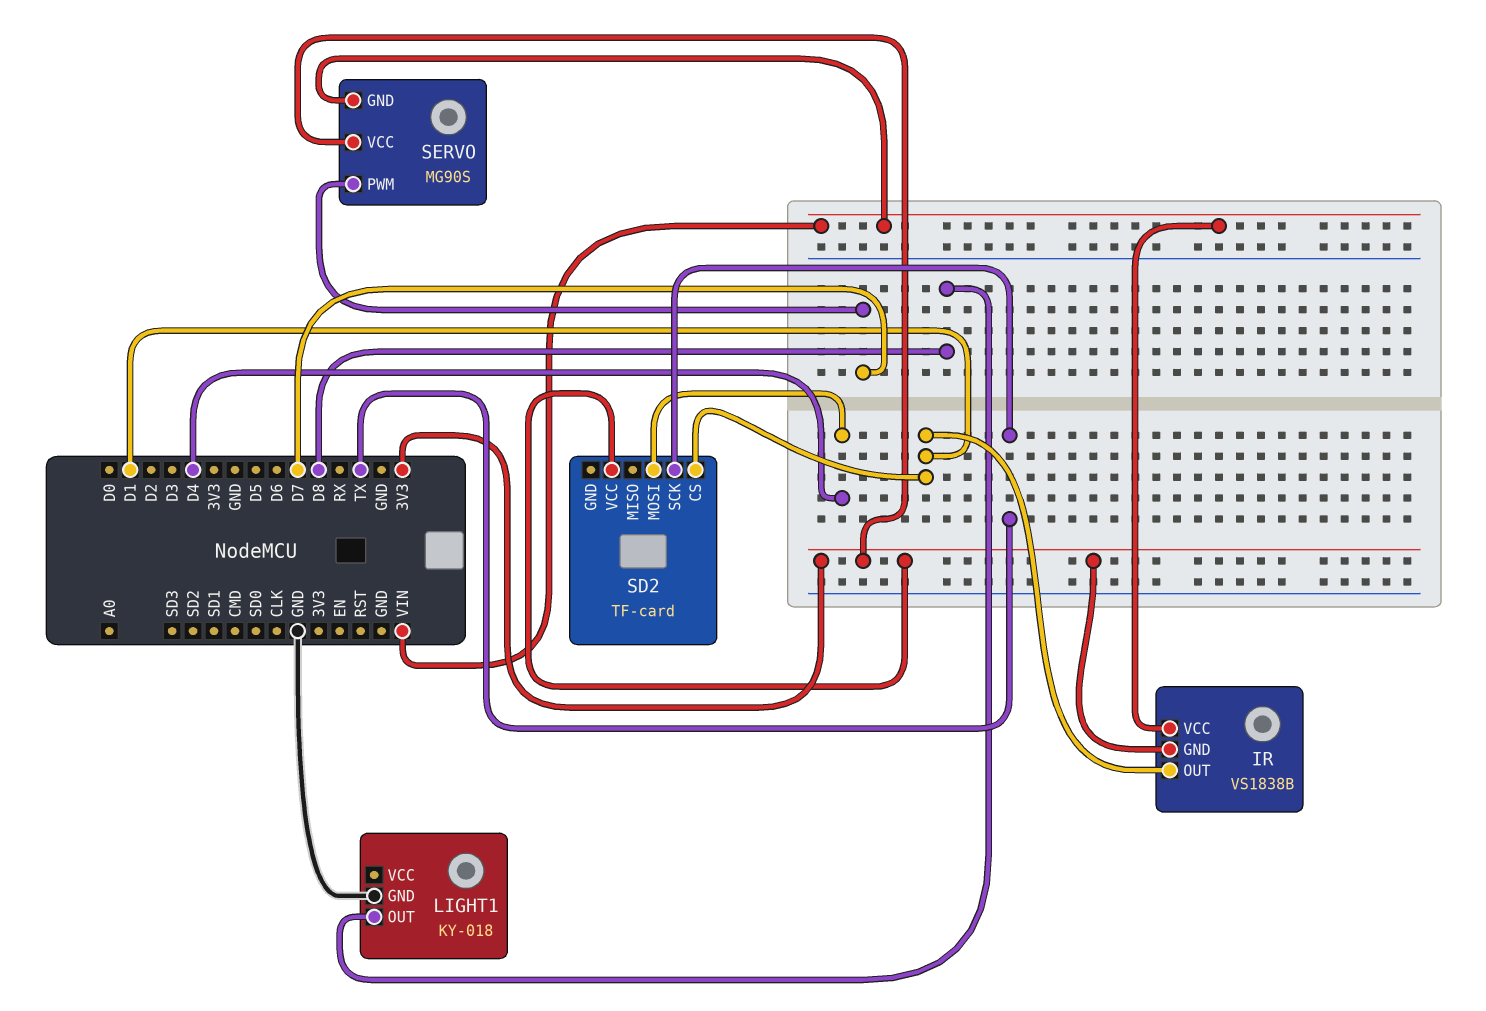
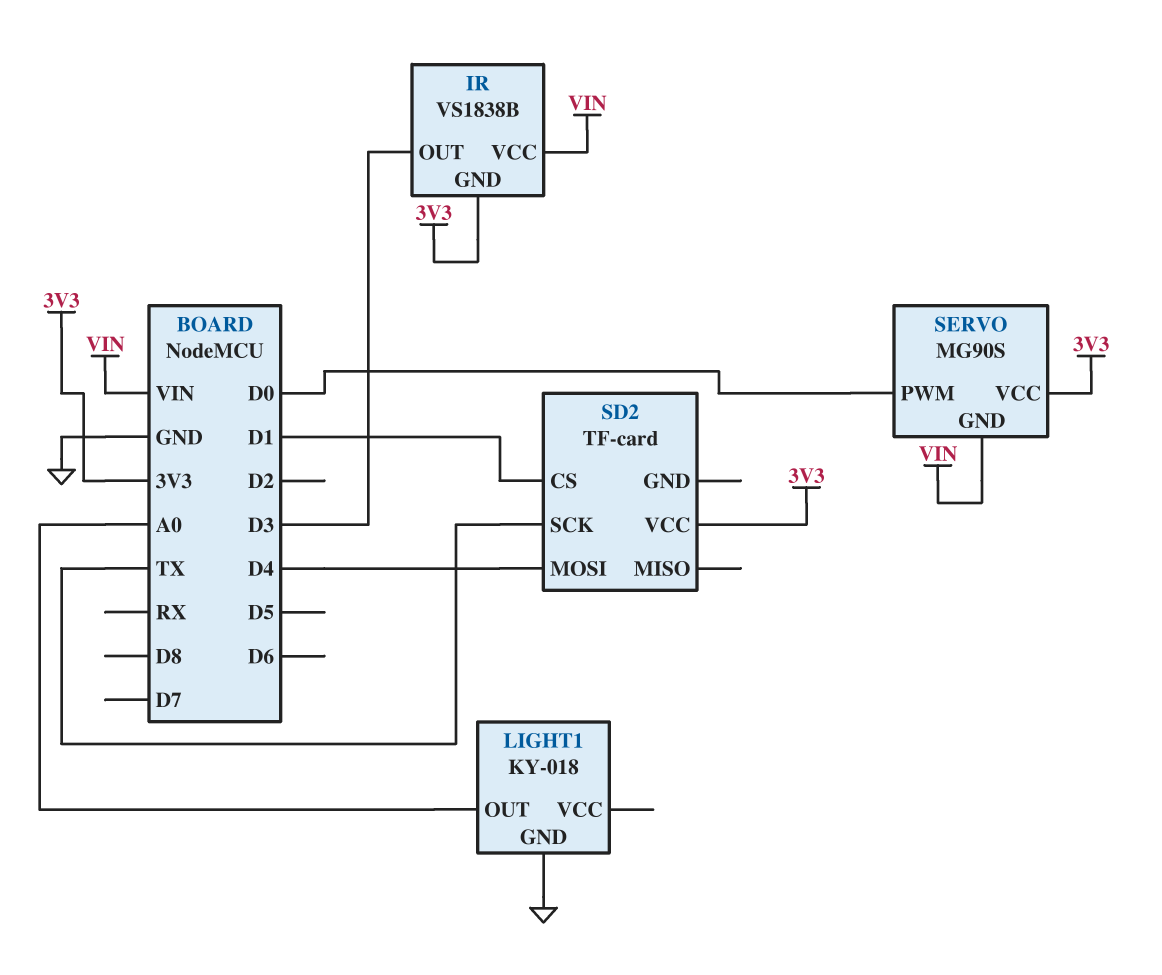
IR pin OUT: D1 -> D3
LIGHT1 pin OUT: D8 -> A0
SERVO pin PWM: D7 -> D0

